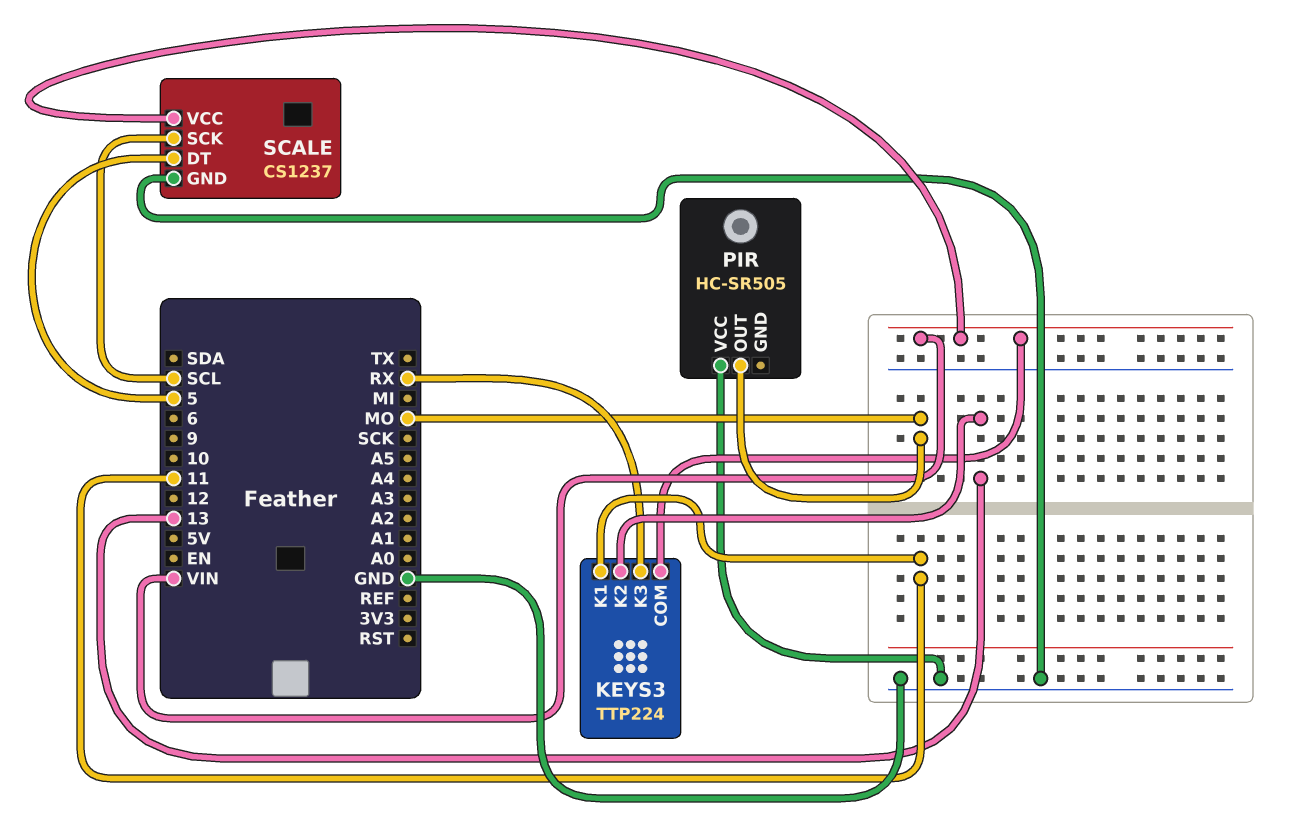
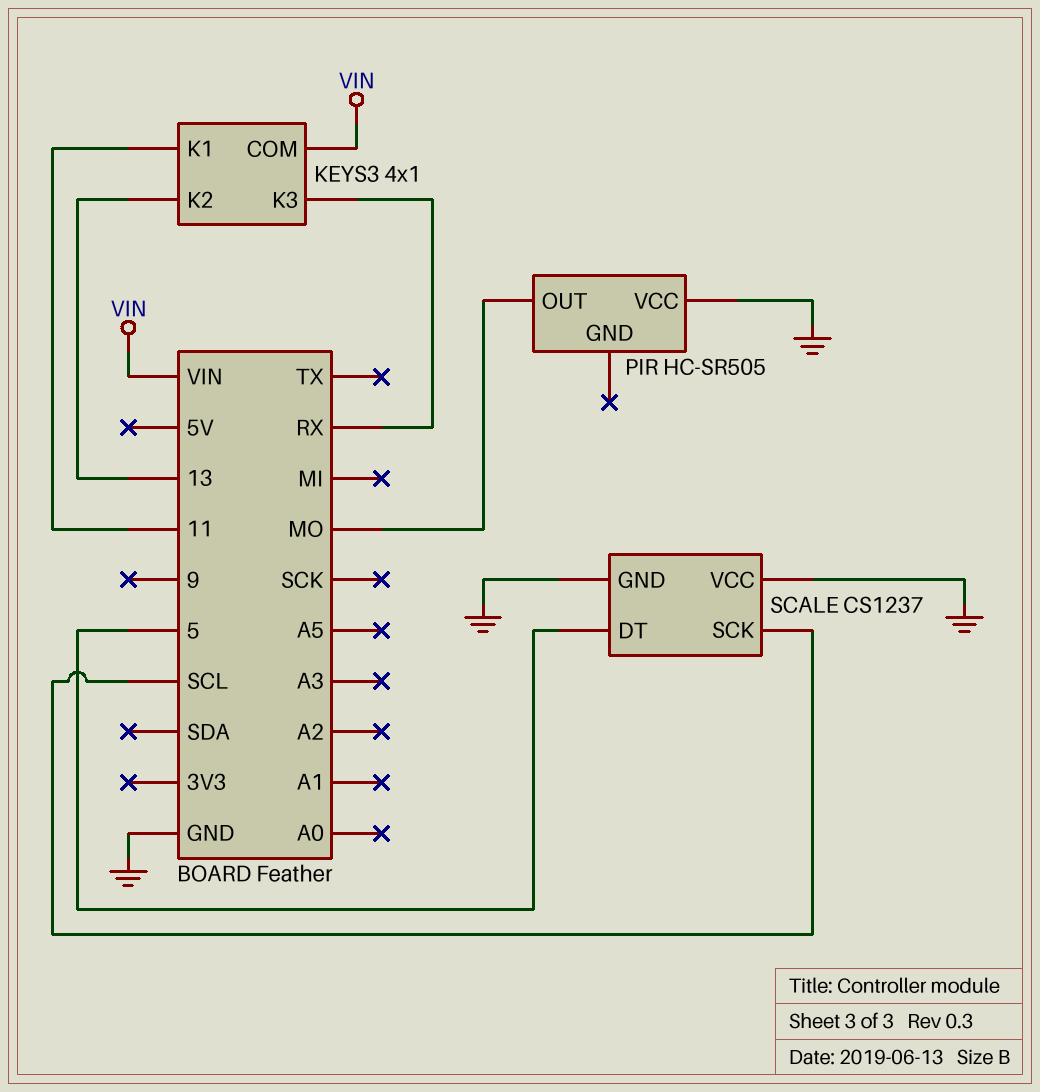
KEYS3: TTP224 -> 4x1
SCALE pin VCC: VIN -> GND

